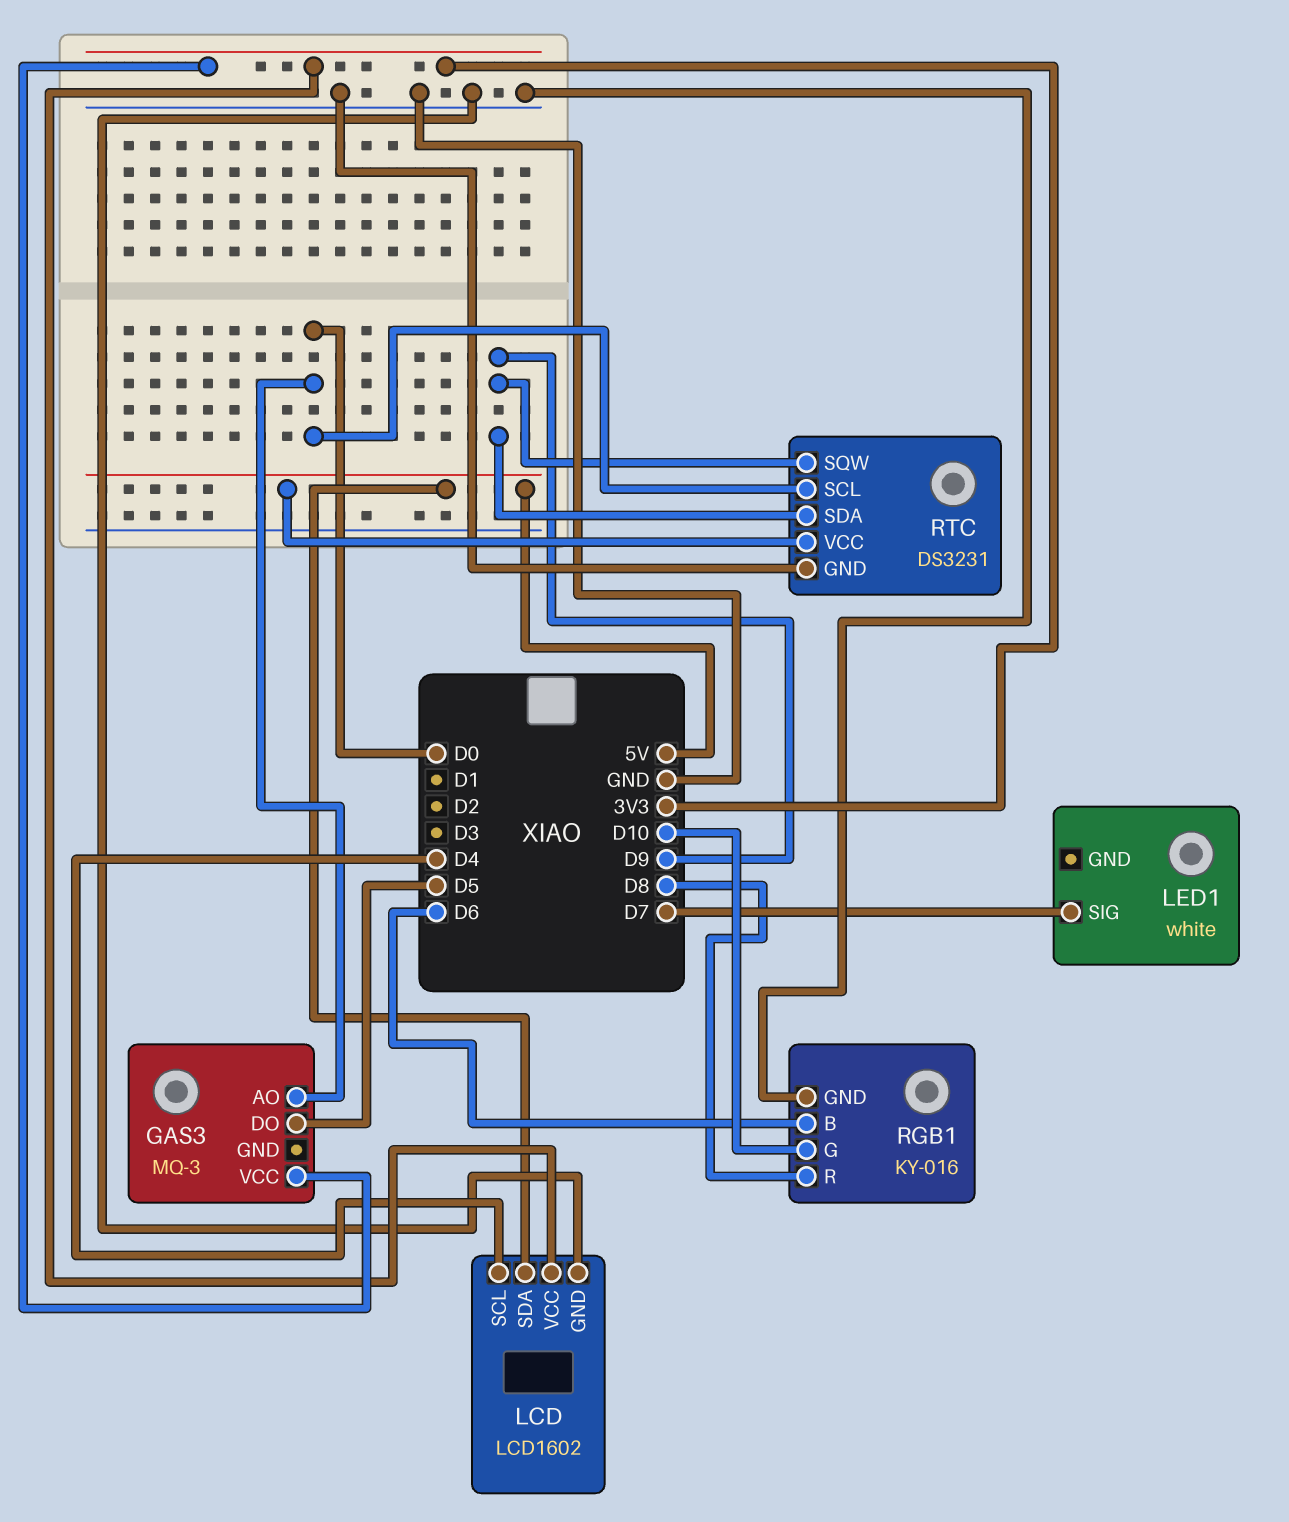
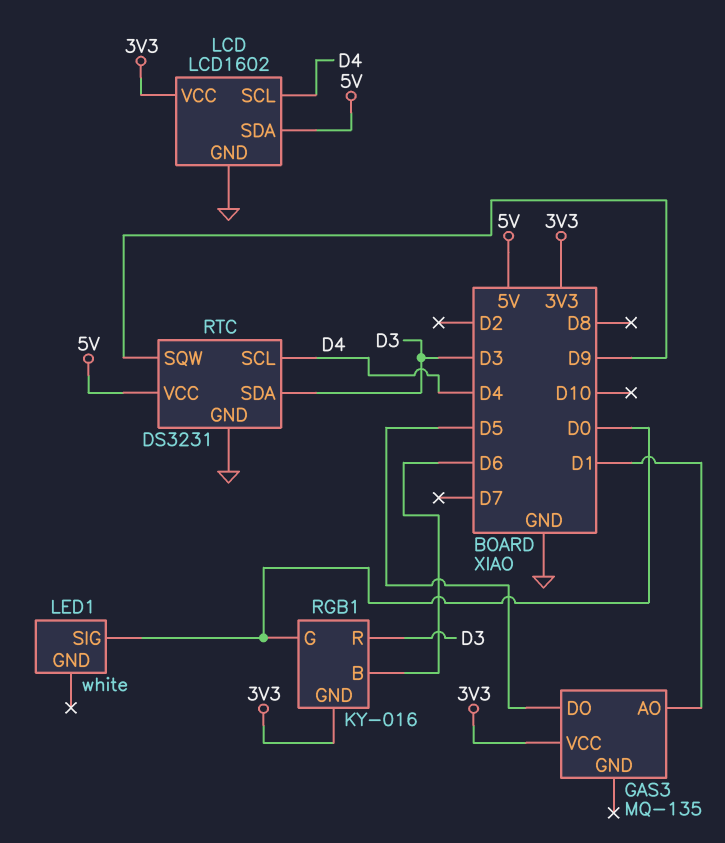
GAS3: MQ-3 -> MQ-135
GAS3 pin AO: D0 -> D1
LED1 pin SIG: D7 -> D0
RGB1 pin G: D10 -> D0
RGB1 pin GND: GND -> 3V3
RGB1 pin R: D8 -> D3
RTC pin SCL: D0 -> D4
RTC pin SDA: D9 -> D3

